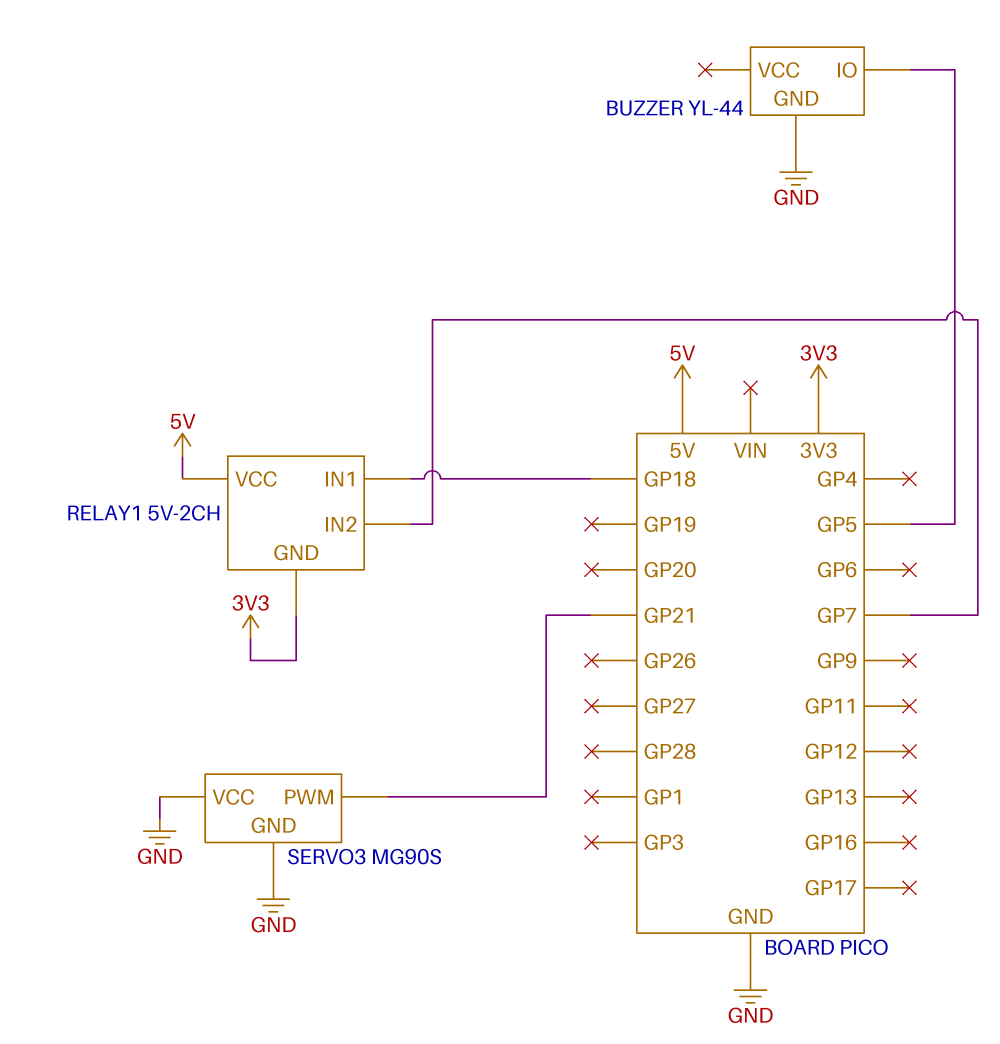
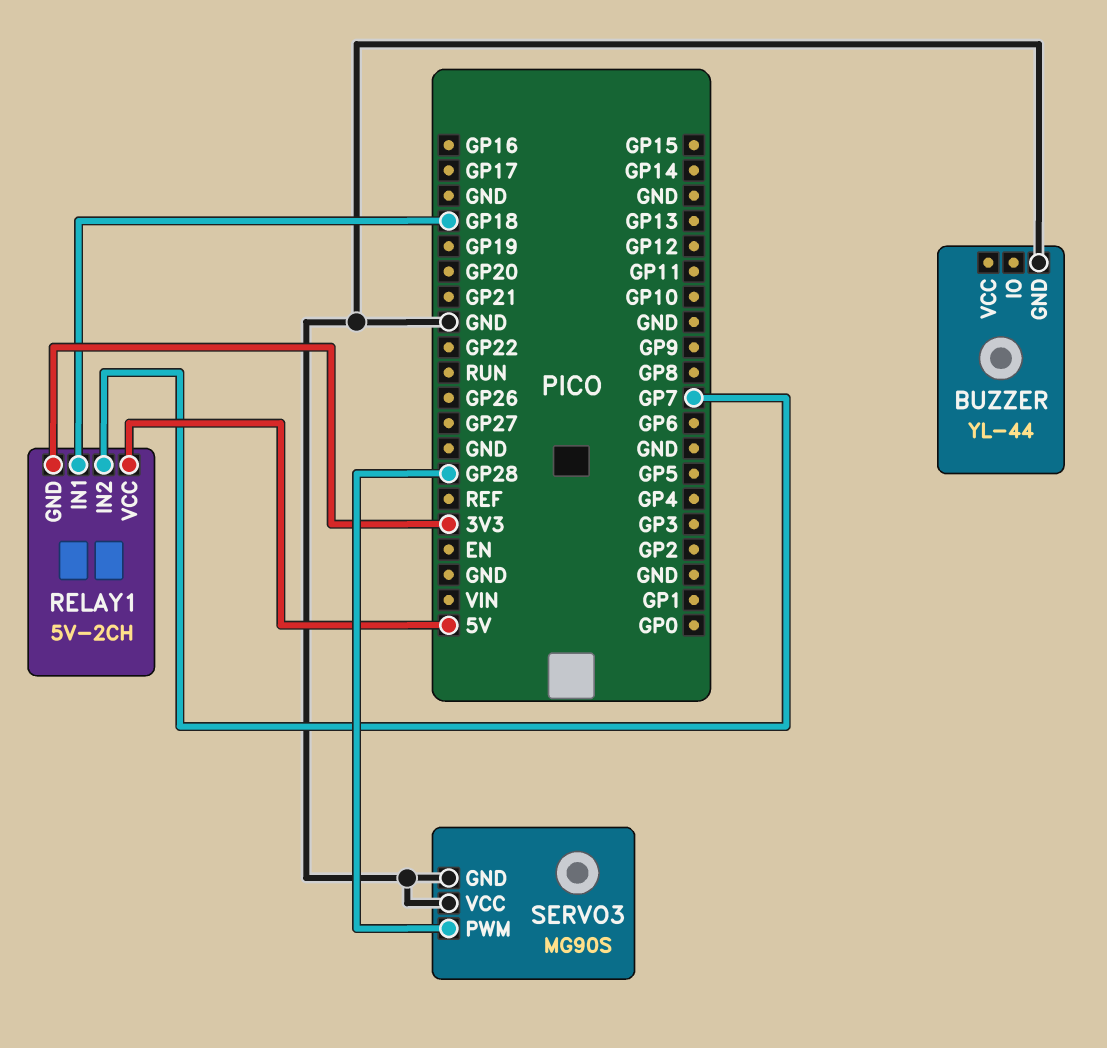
BUZZER pin IO: GP5 -> none
SERVO3 pin PWM: GP21 -> GP28

